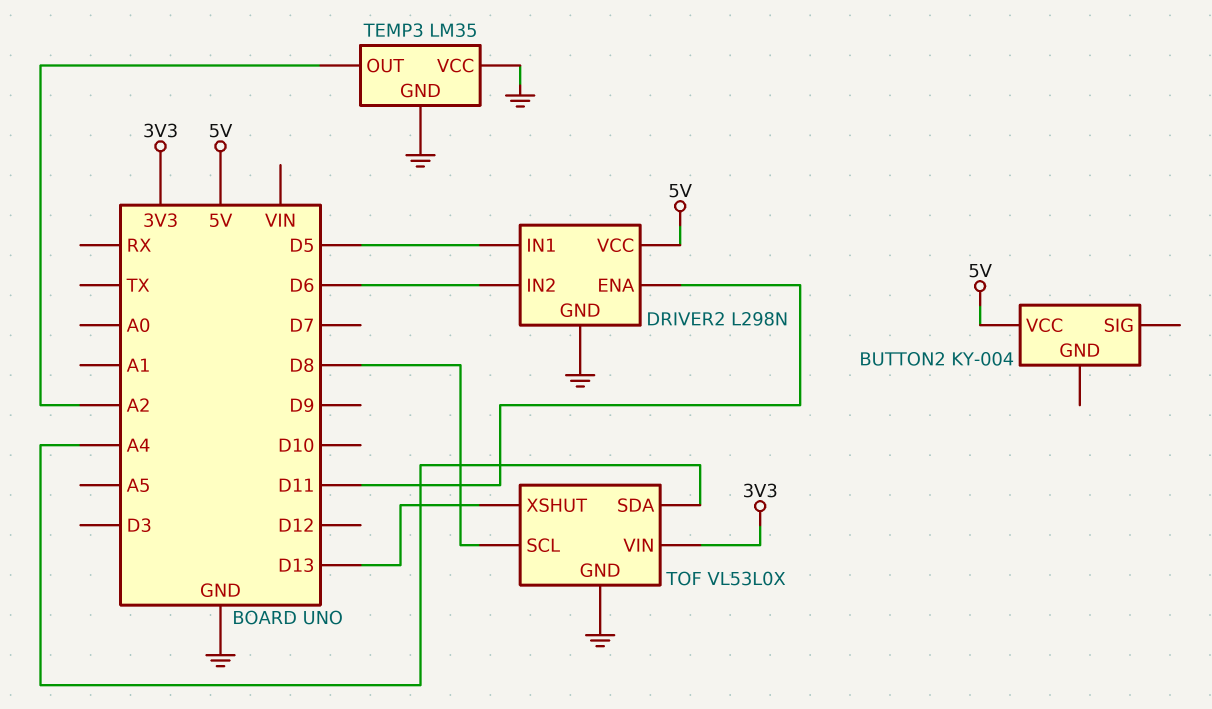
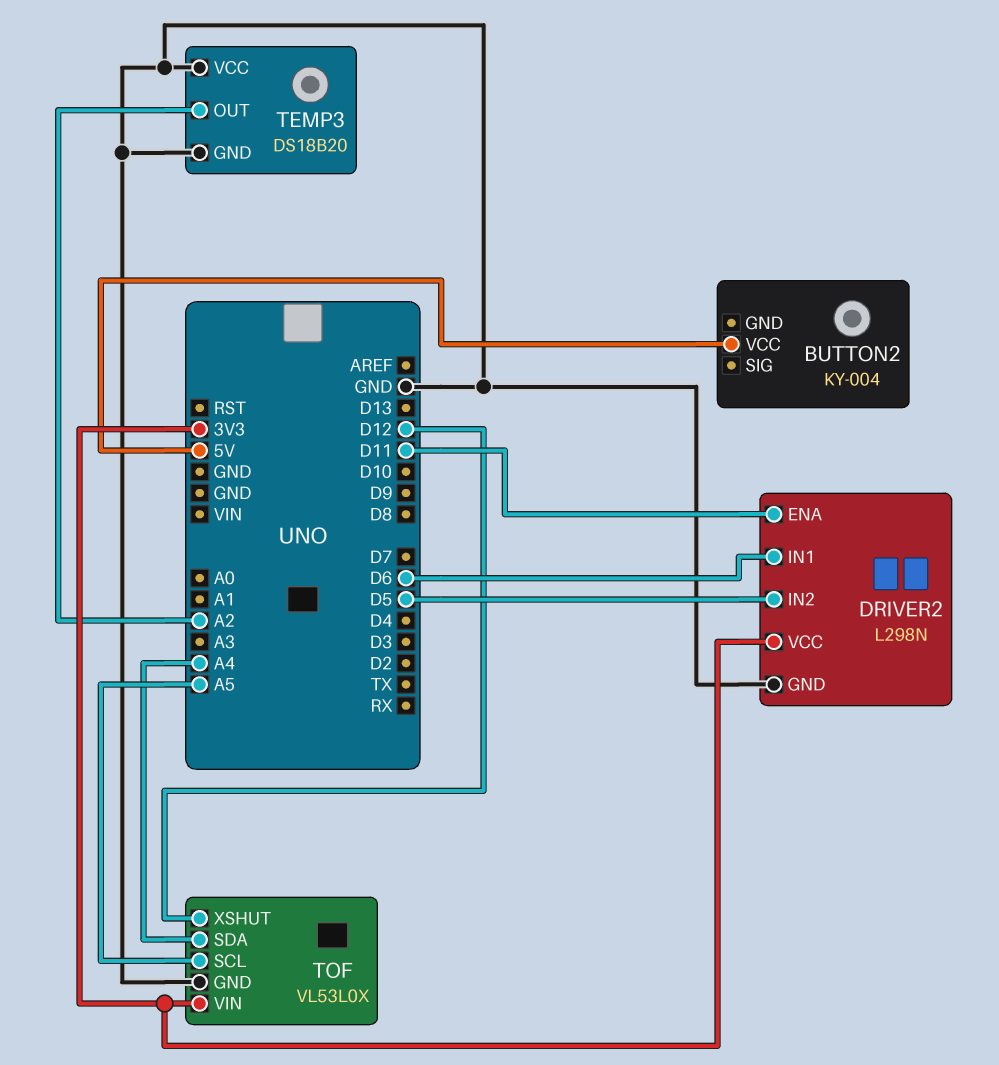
DRIVER2 pin IN1: D5 -> D6
DRIVER2 pin IN2: D6 -> D5
DRIVER2 pin VCC: 5V -> 3V3
TEMP3: LM35 -> DS18B20
TOF pin SCL: D8 -> A5
TOF pin XSHUT: D13 -> D12

